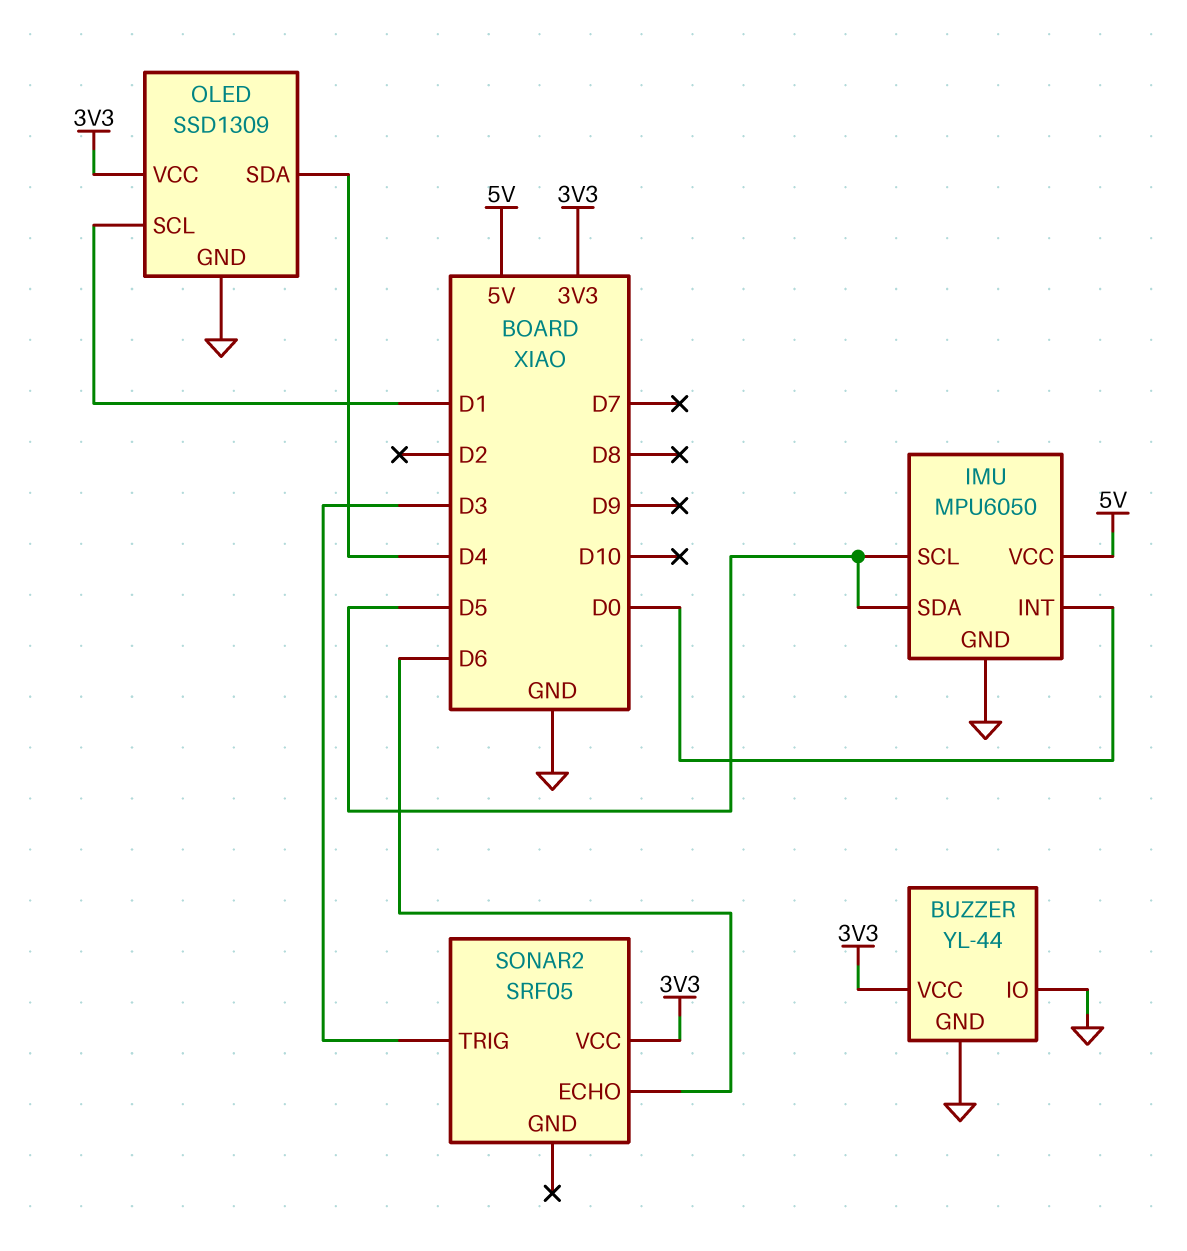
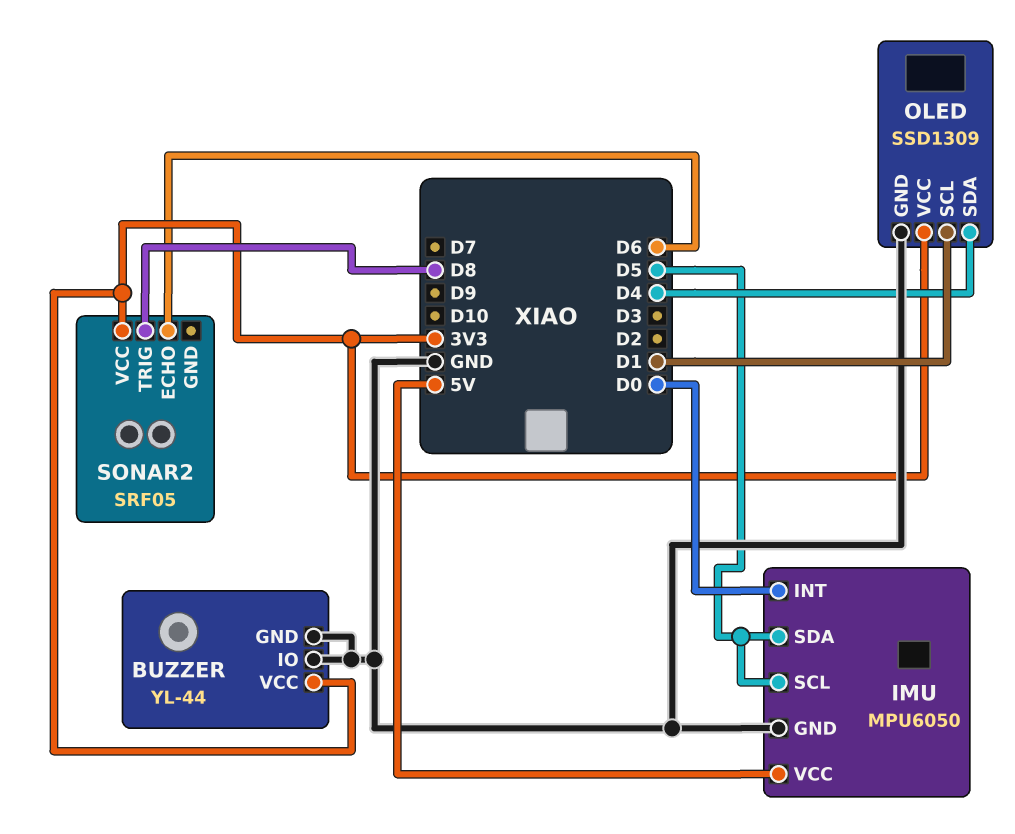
SONAR2 pin TRIG: D3 -> D8

